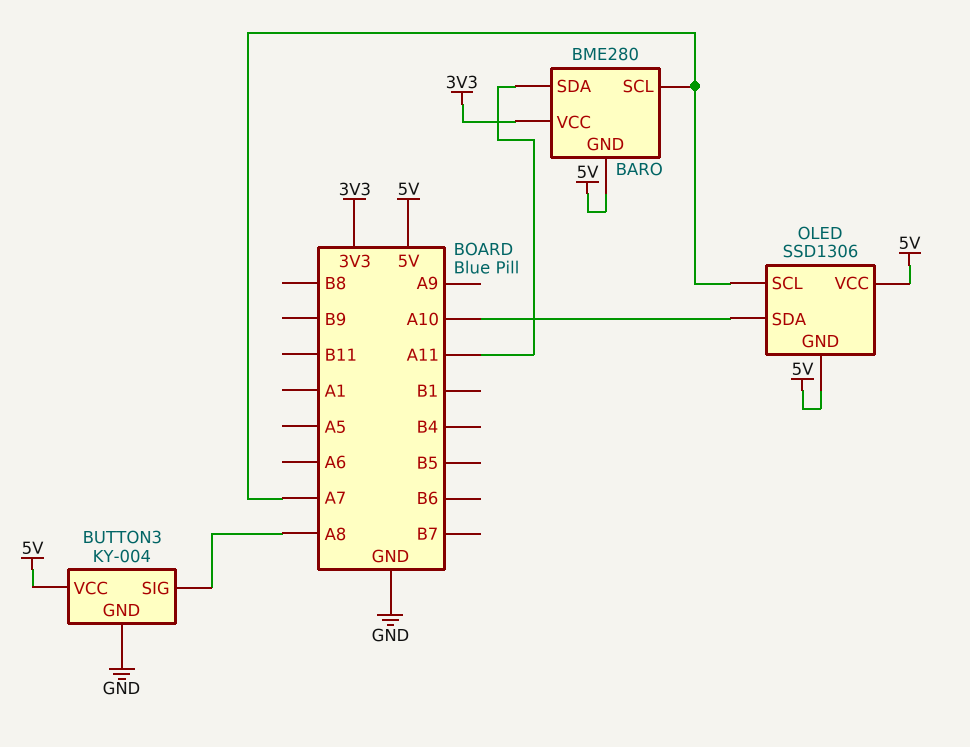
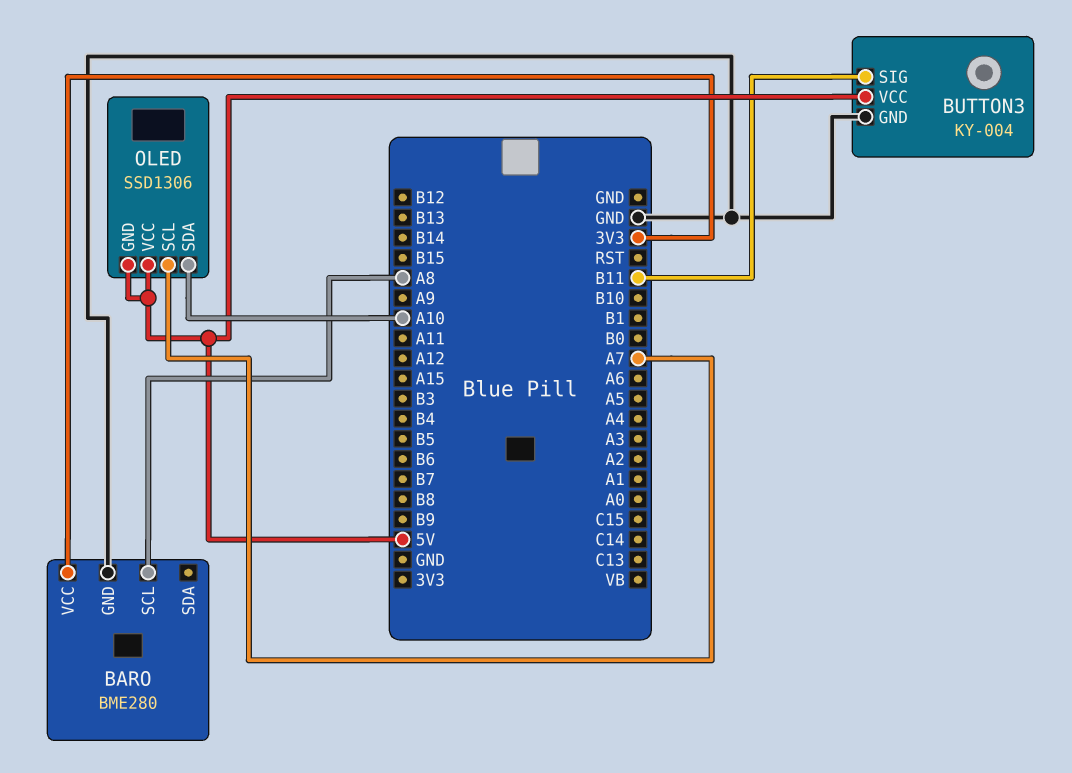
BARO pin GND: 5V -> GND
BARO pin SCL: A7 -> A8
BARO pin SDA: A11 -> none
BUTTON3 pin SIG: A8 -> B11

